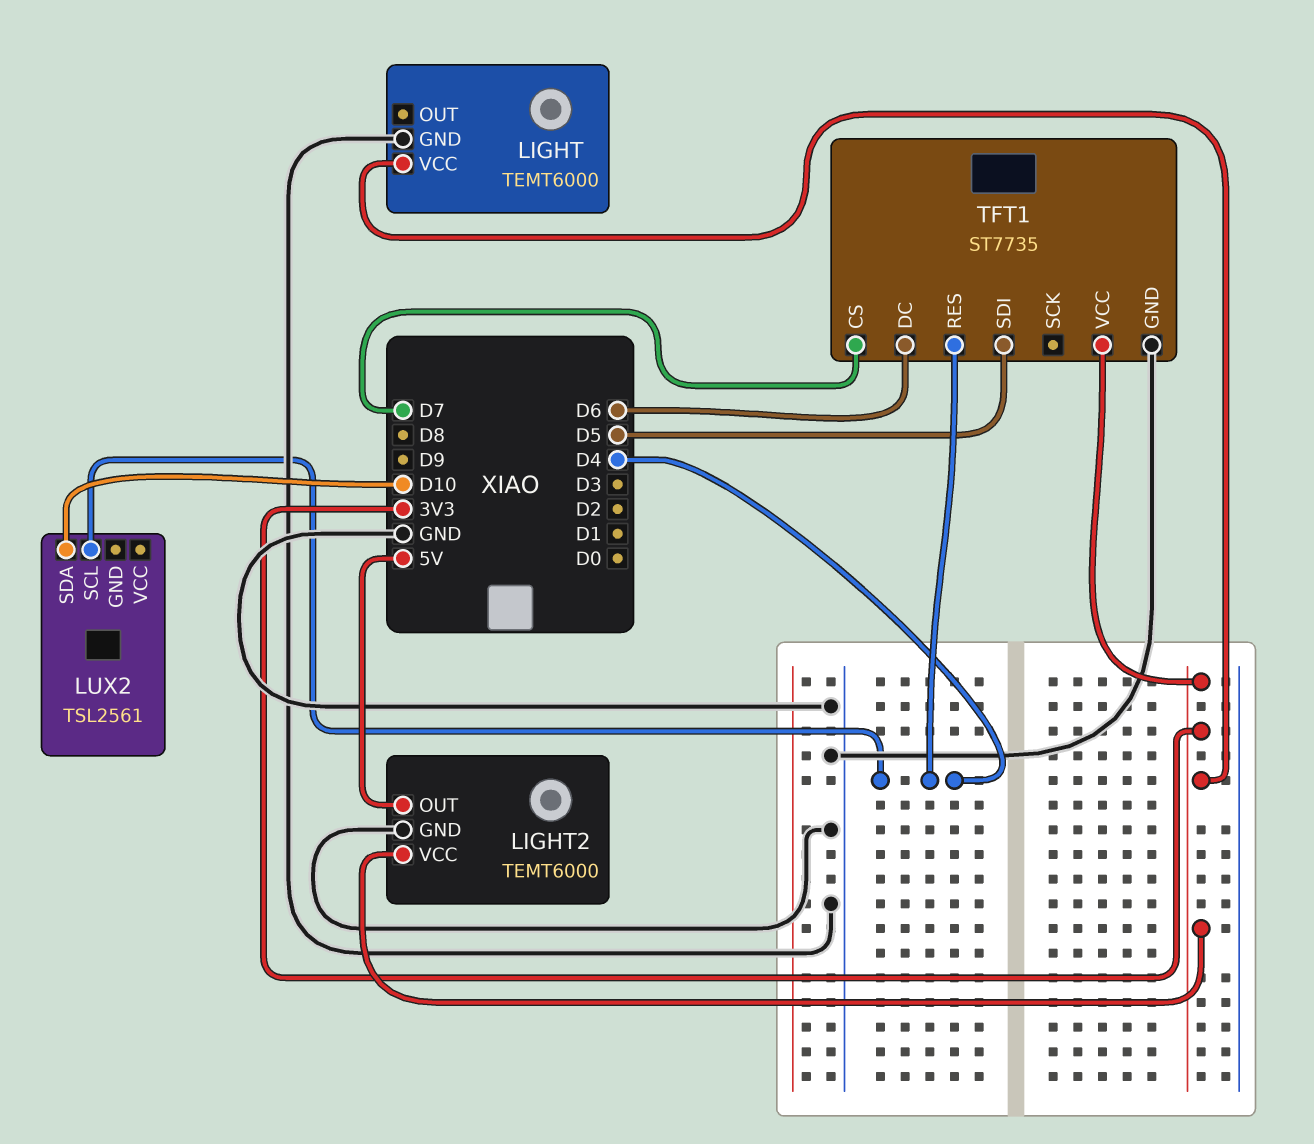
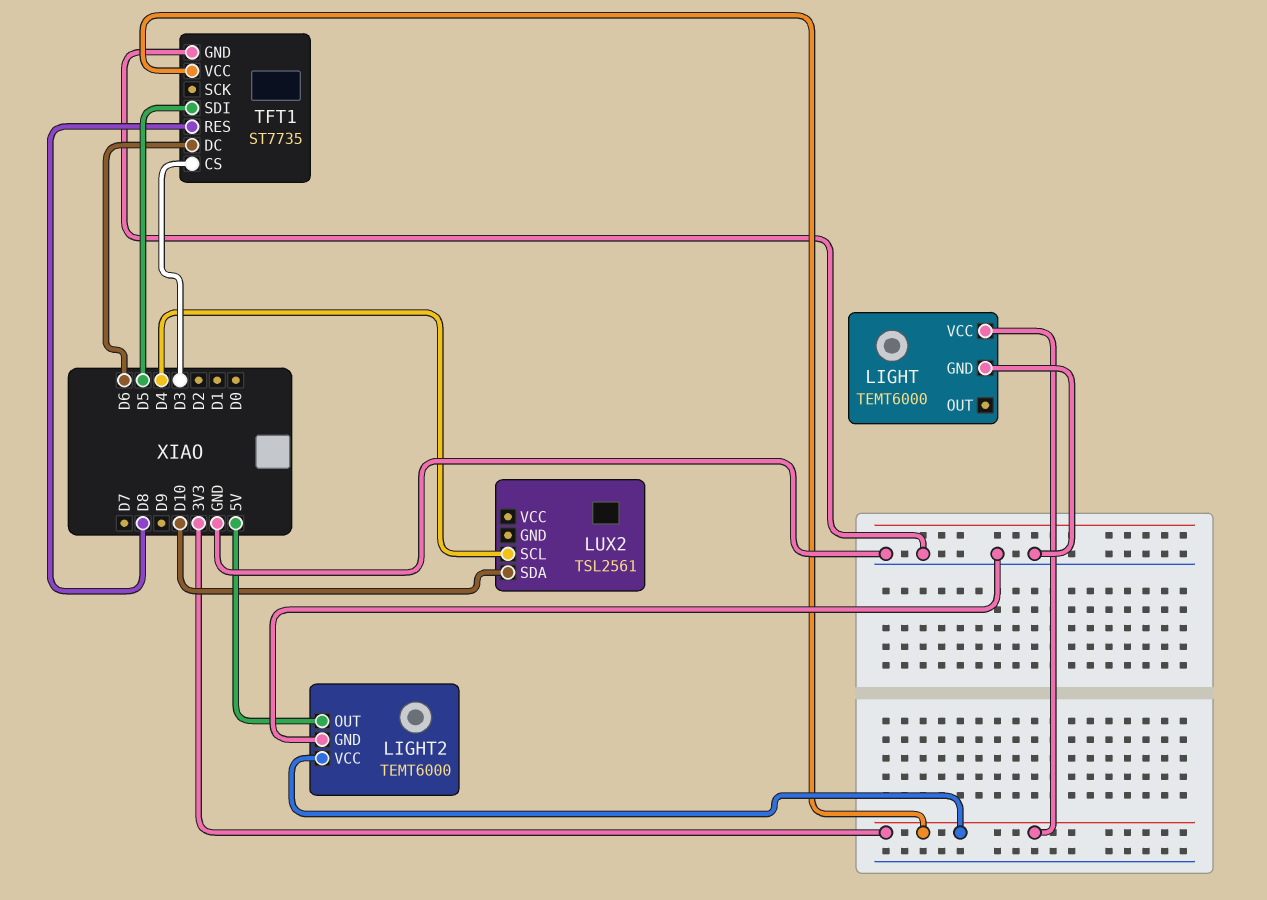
TFT1 pin CS: D7 -> D3
TFT1 pin RES: D4 -> D8

